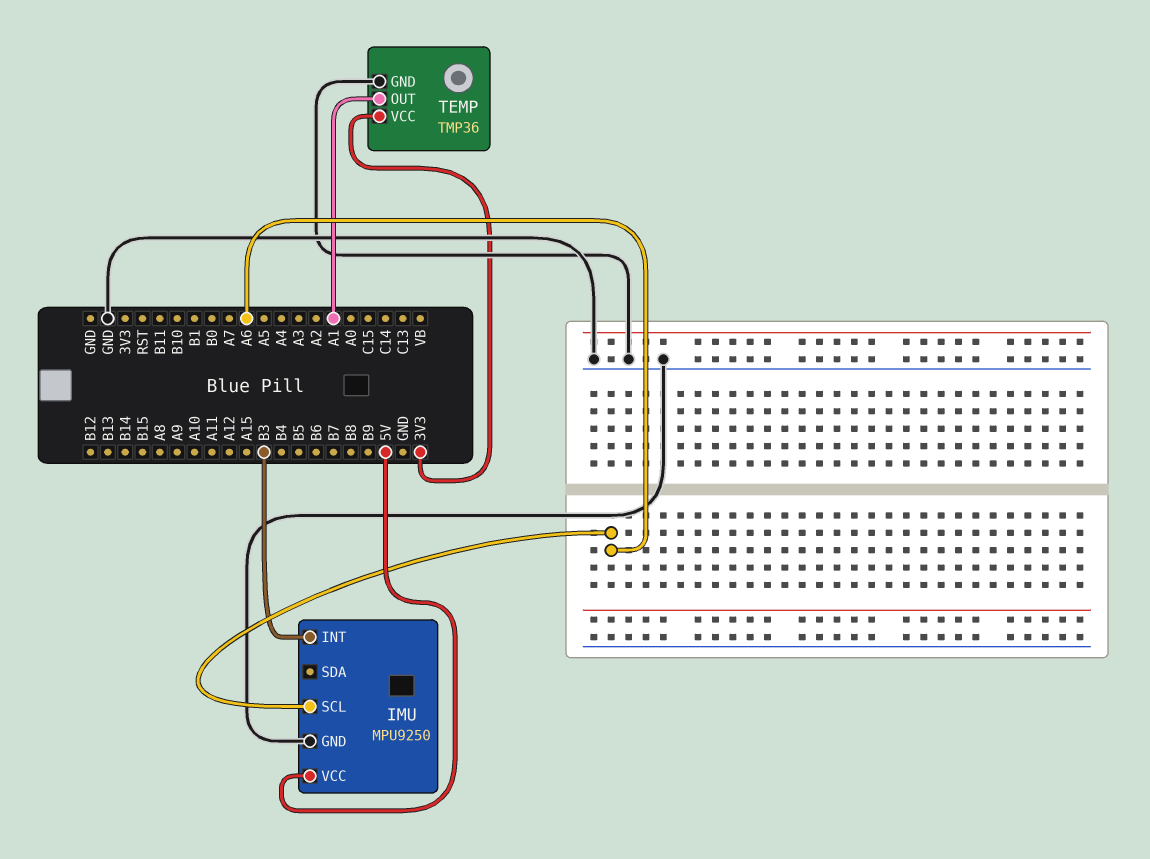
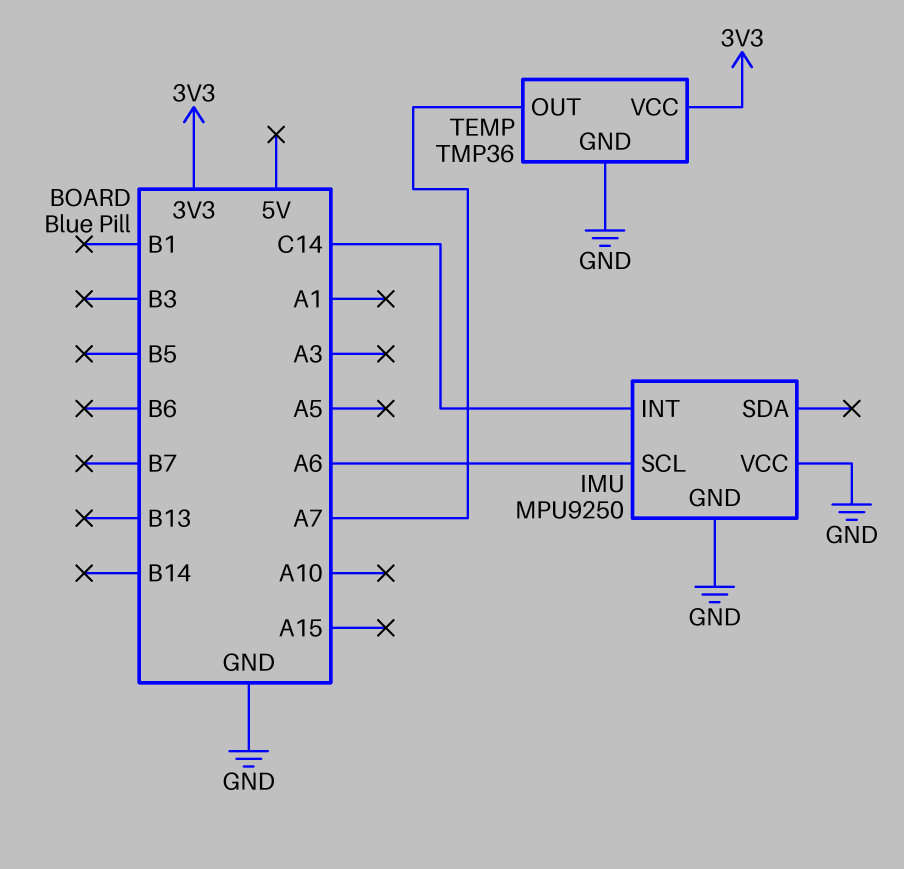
IMU pin INT: B3 -> C14
IMU pin VCC: 5V -> GND
TEMP pin OUT: A1 -> A7

